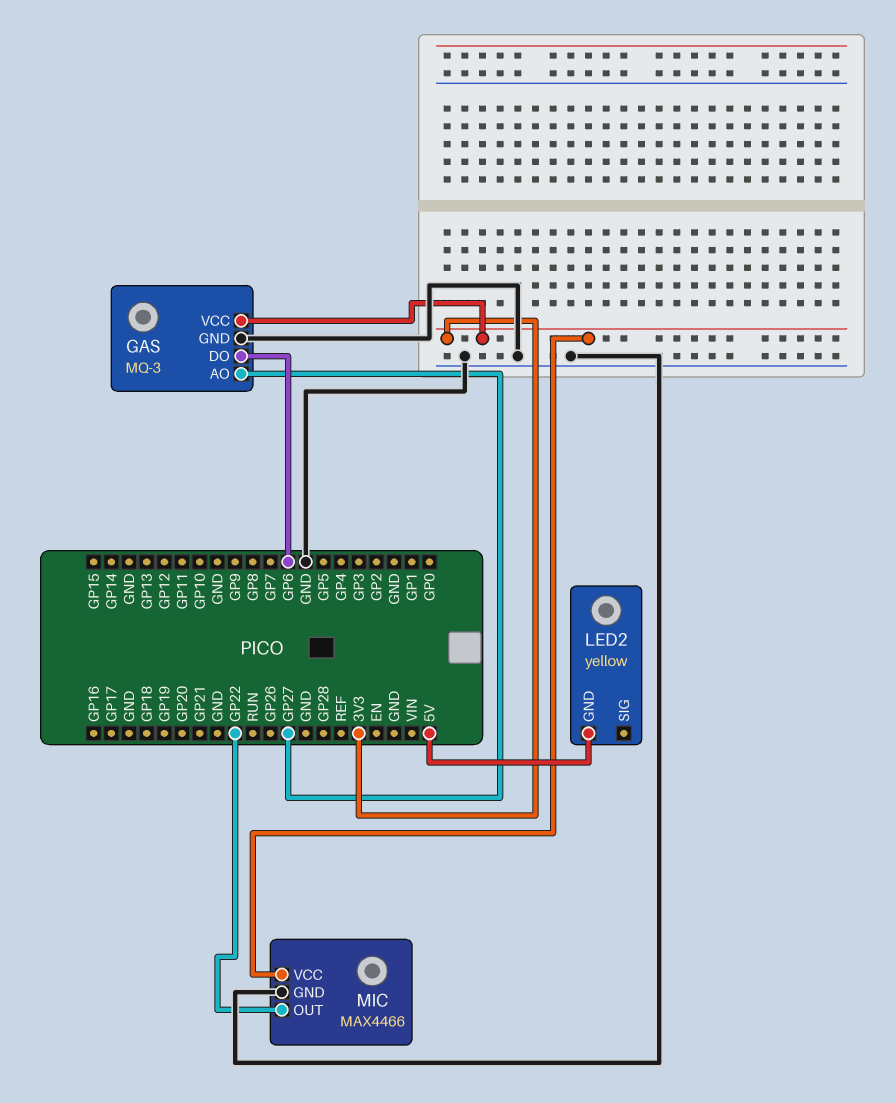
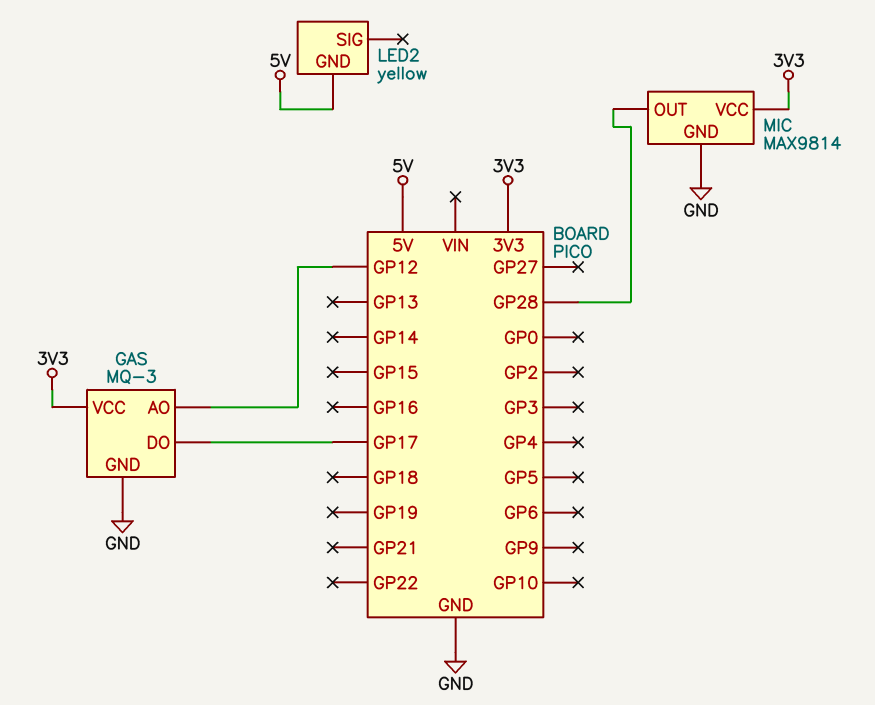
GAS pin AO: GP27 -> GP12
GAS pin DO: GP6 -> GP17
MIC: MAX4466 -> MAX9814
MIC pin OUT: GP22 -> GP28

